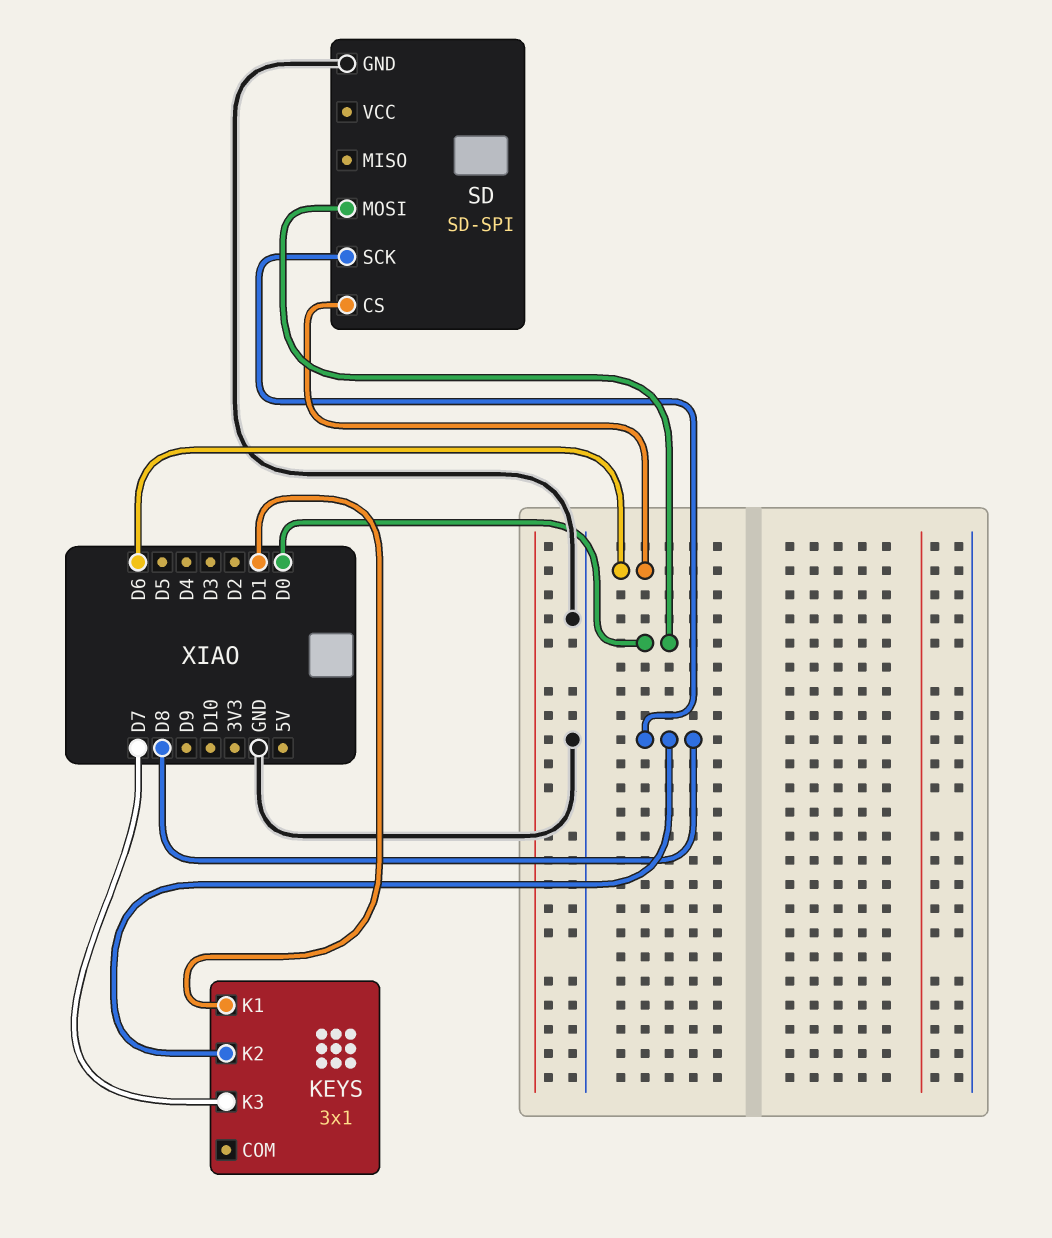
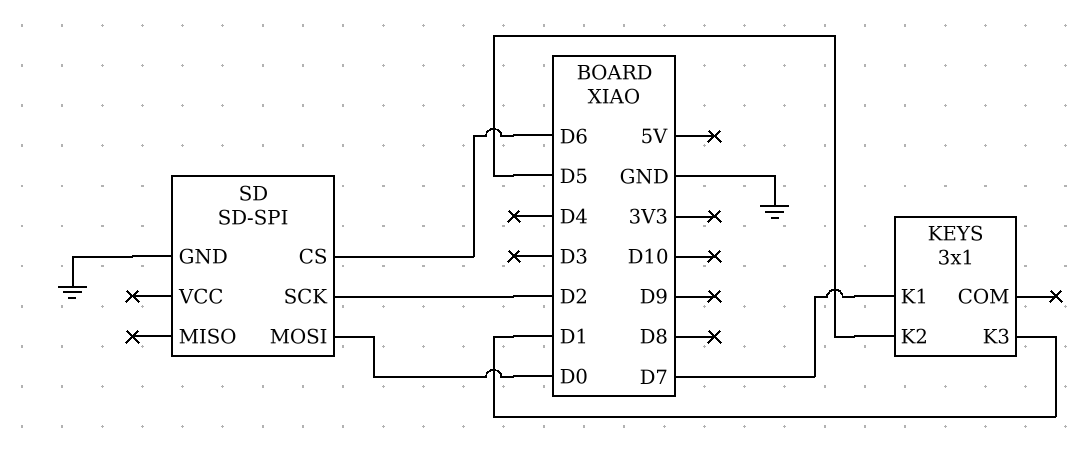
KEYS pin K1: D1 -> D7
KEYS pin K2: D8 -> D5
KEYS pin K3: D7 -> D1
SD pin SCK: D8 -> D2

